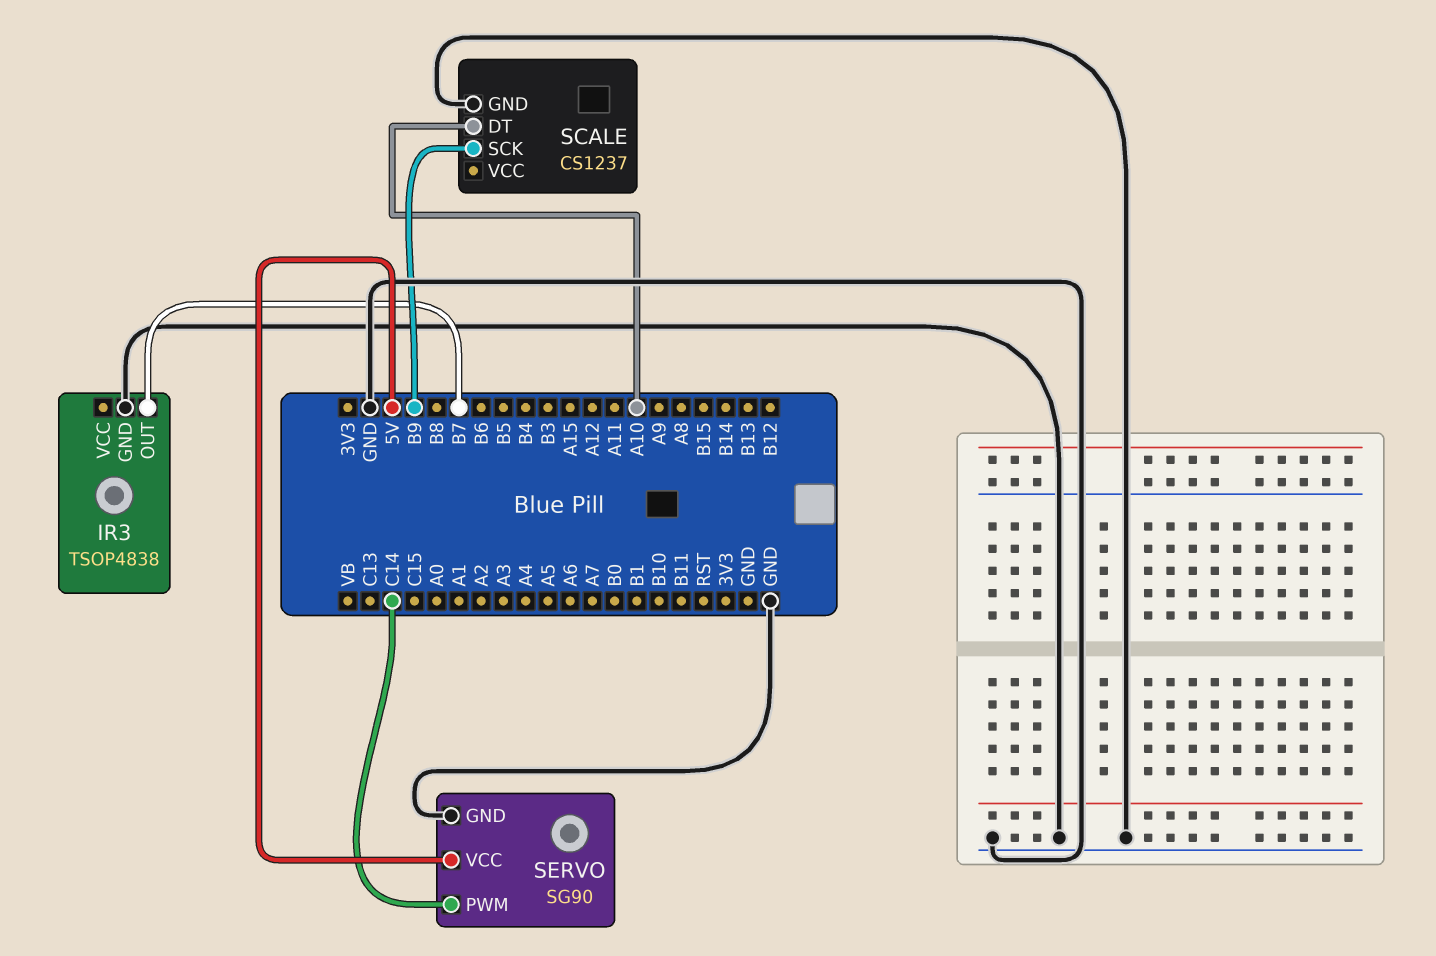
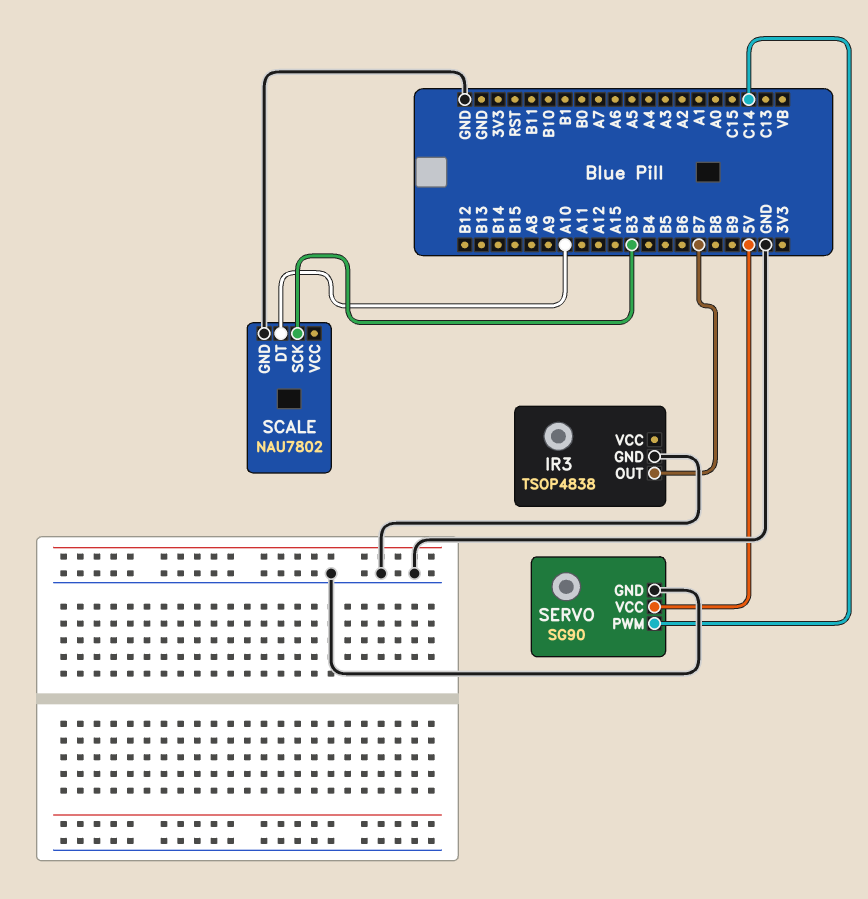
SCALE: CS1237 -> NAU7802
SCALE pin SCK: B9 -> B3

